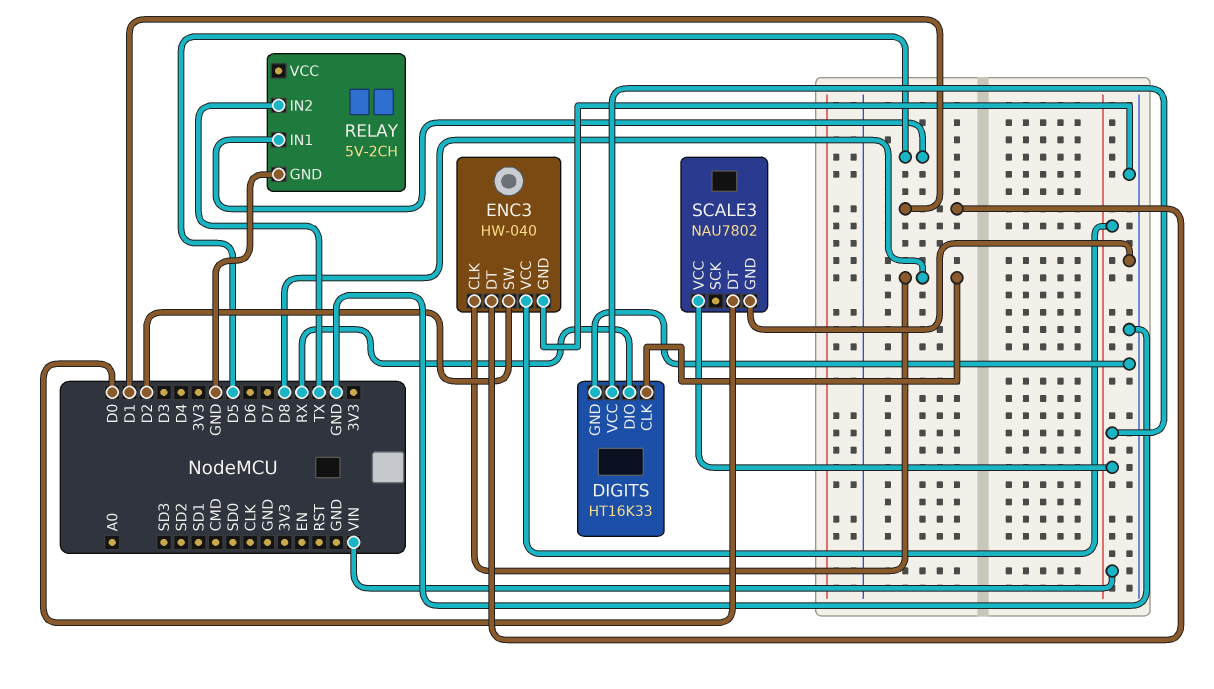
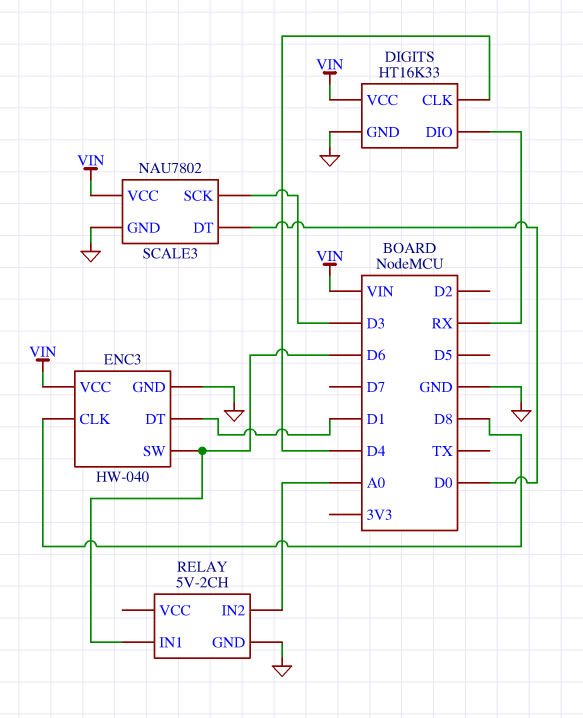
DIGITS pin CLK: D8 -> D4
ENC3 pin SW: D2 -> D6
RELAY pin IN1: D5 -> D6
RELAY pin IN2: TX -> A0
SCALE3 pin SCK: none -> D3

